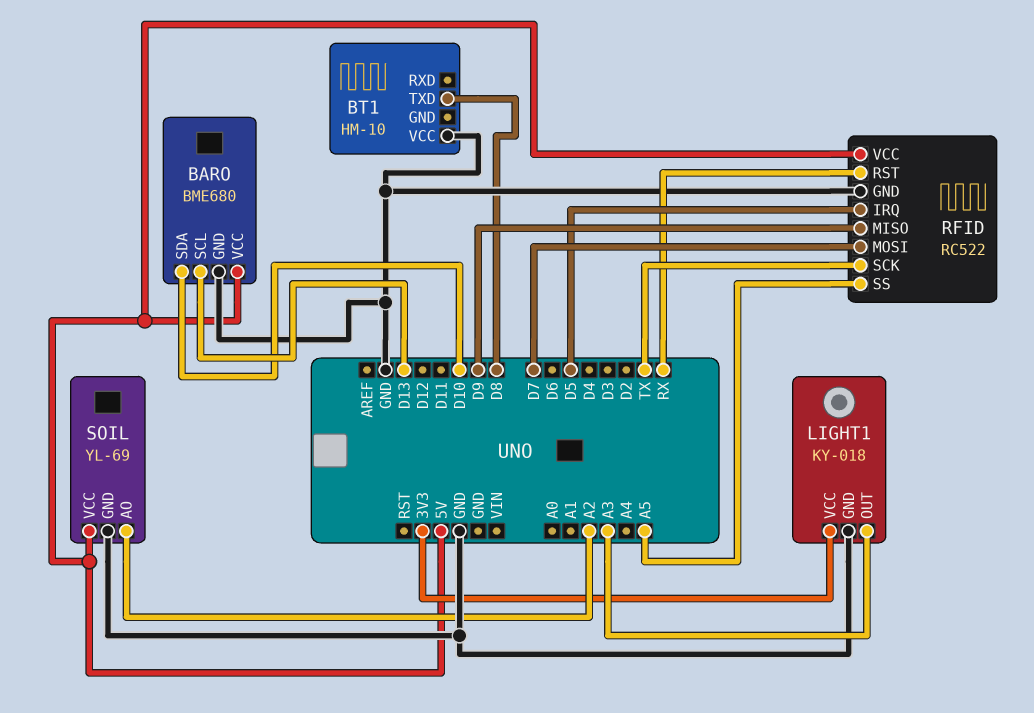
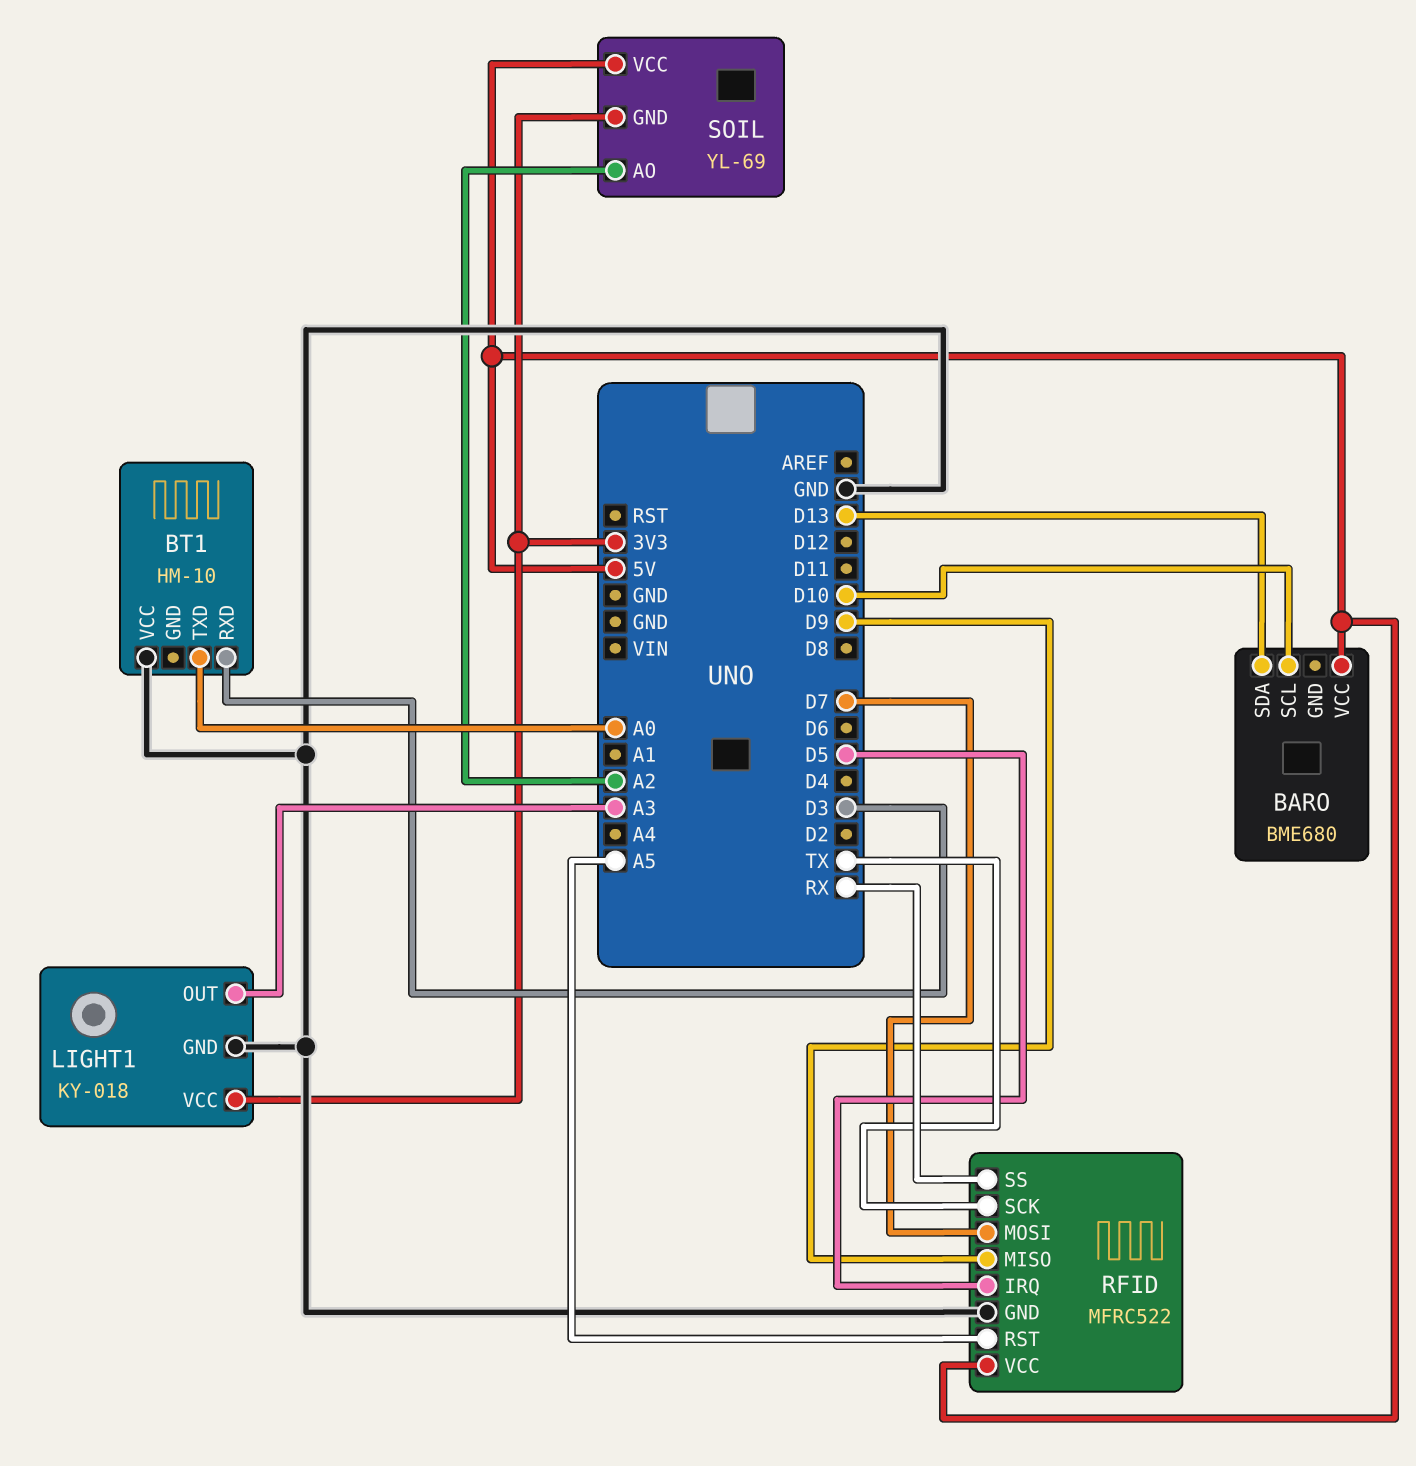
BARO pin GND: GND -> none
BARO pin SCL: D13 -> D10
BARO pin SDA: D10 -> D13
BT1 pin RXD: none -> D3
BT1 pin TXD: D8 -> A0
RFID: RC522 -> MFRC522
RFID pin RST: RX -> A5
RFID pin SS: A5 -> RX
SOIL pin GND: GND -> 3V3

